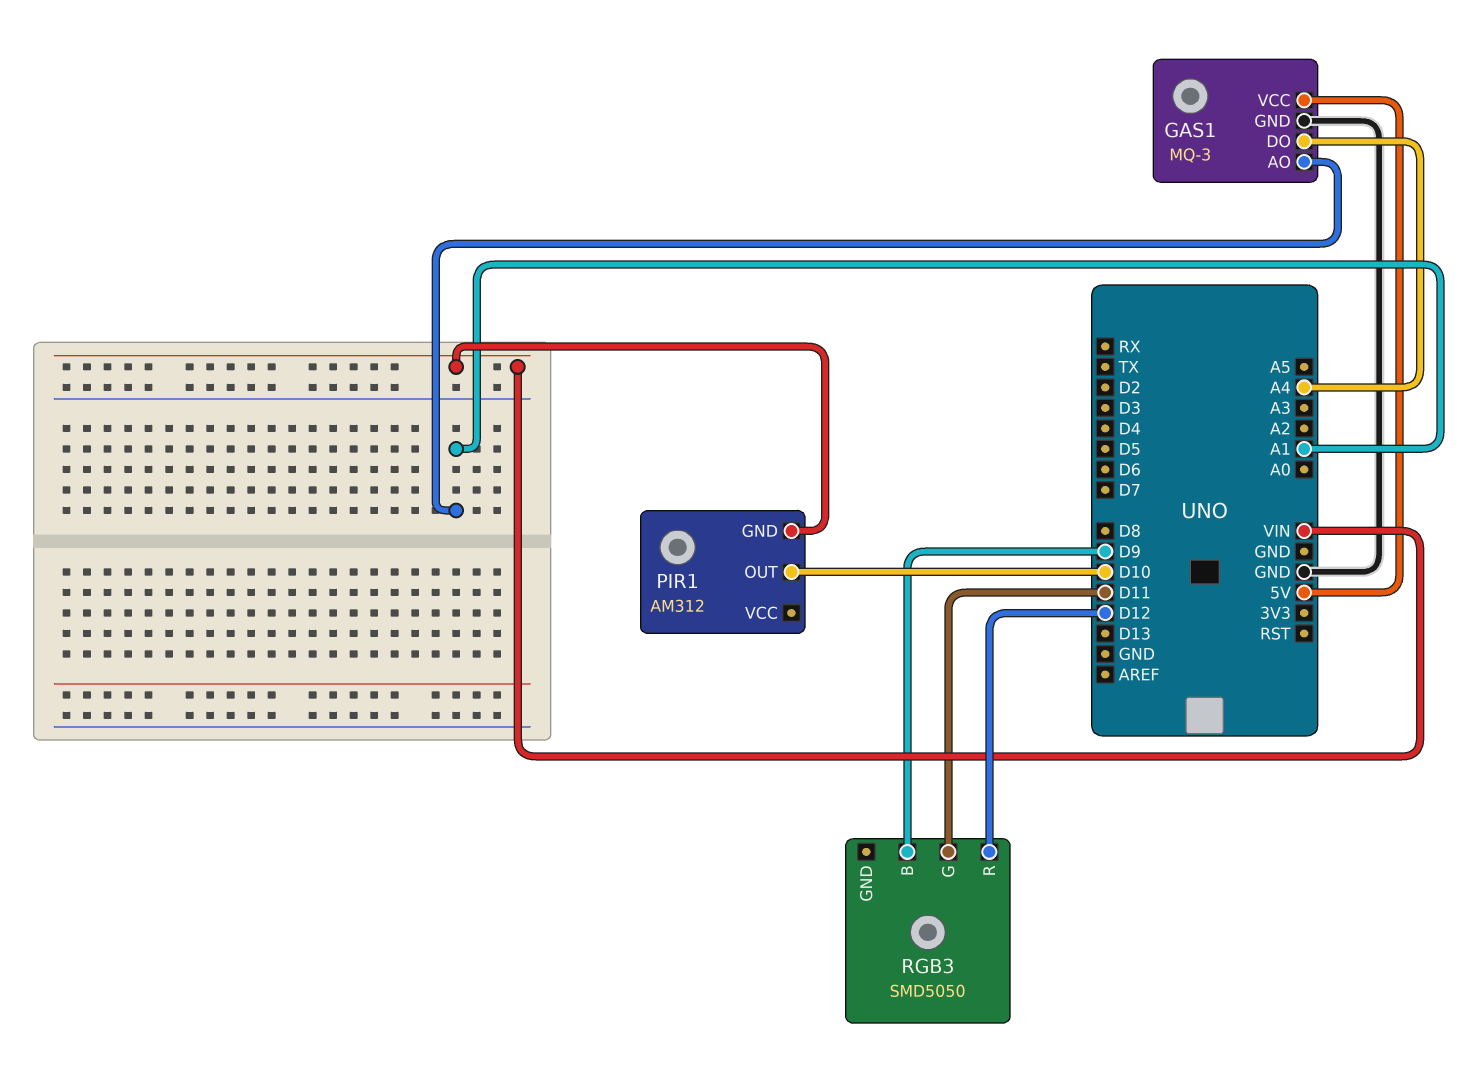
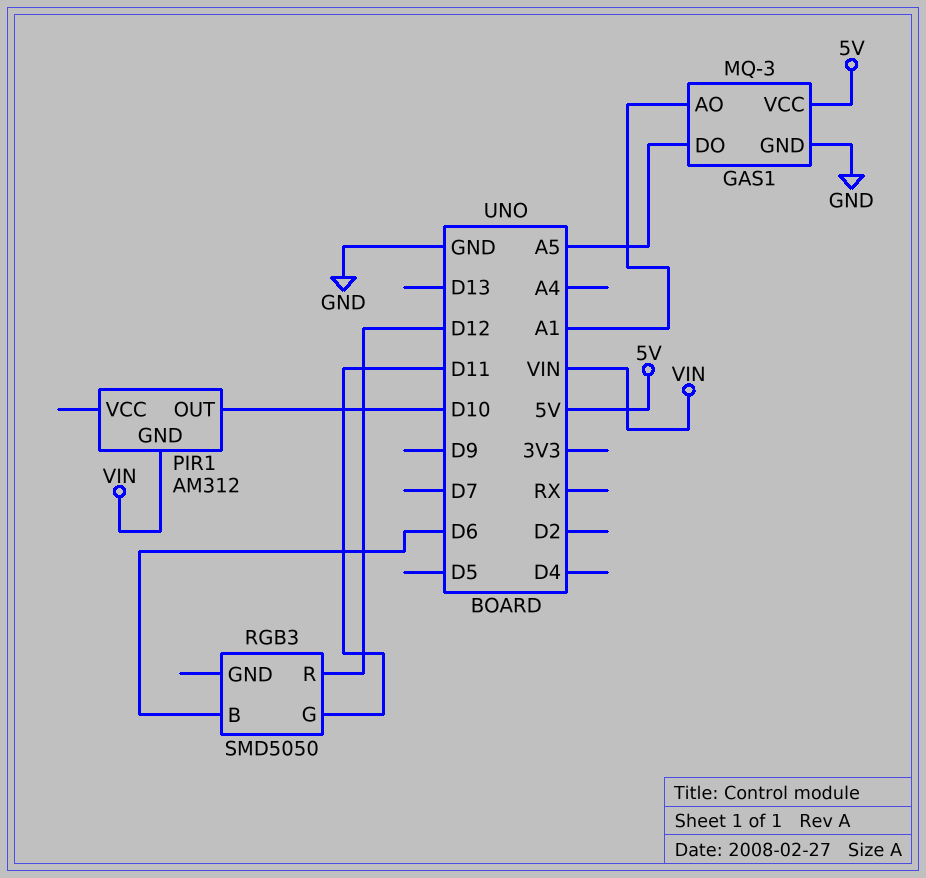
GAS1 pin DO: A4 -> A5
RGB3 pin B: D9 -> D6

